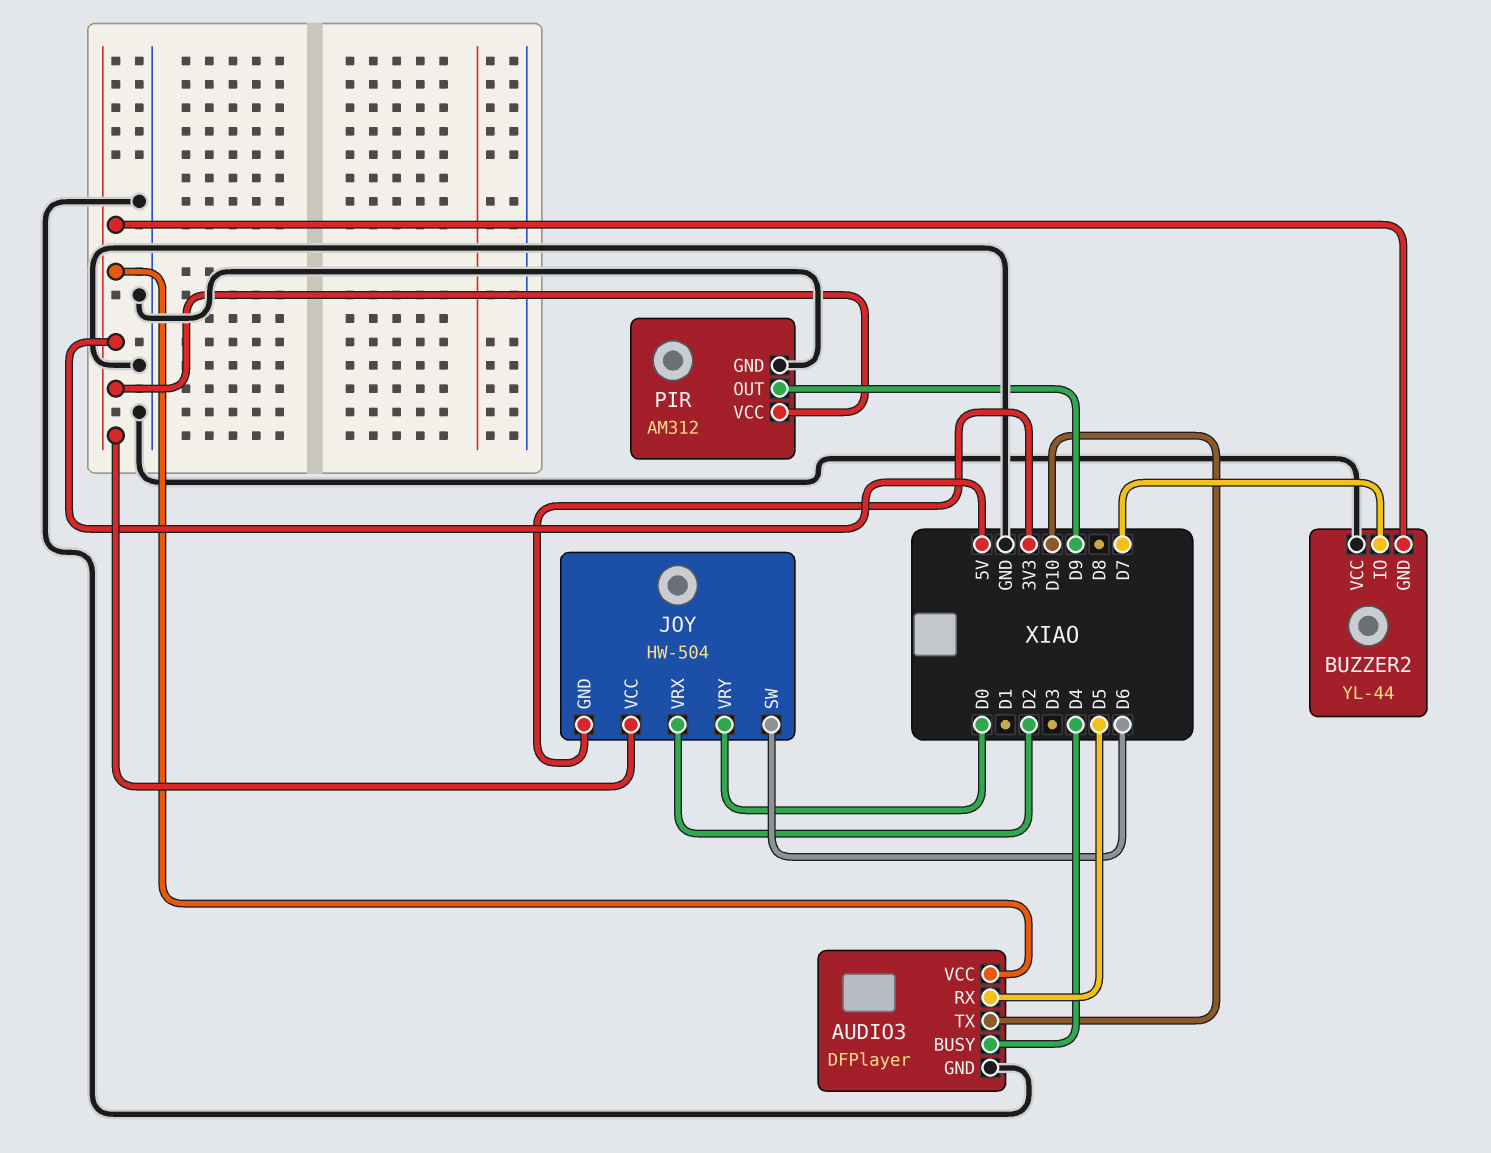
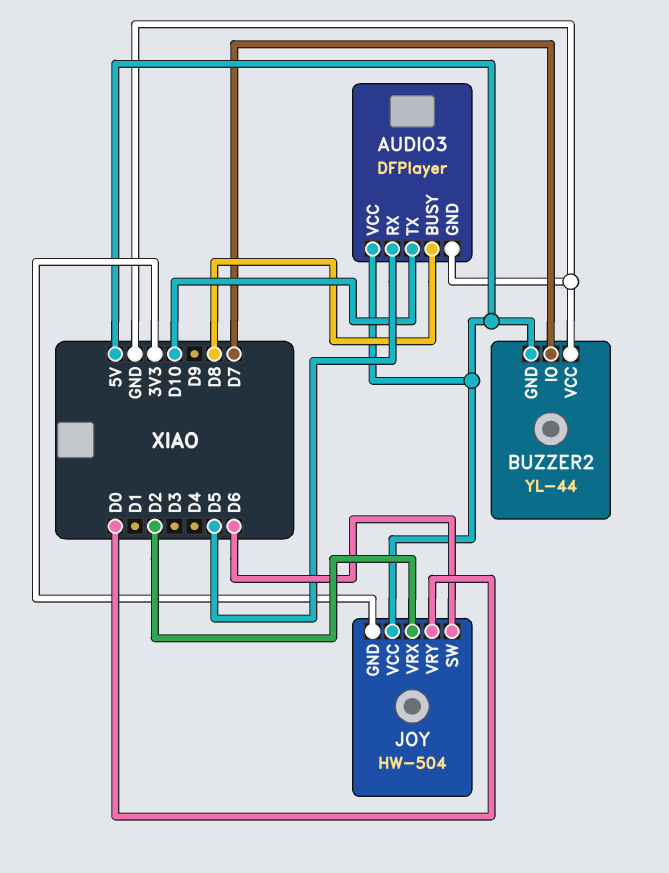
AUDIO3 pin BUSY: D4 -> D8
PIR: AM312 -> none
PIR pin GND: GND -> none
PIR pin OUT: D9 -> none
PIR pin VCC: 5V -> none

